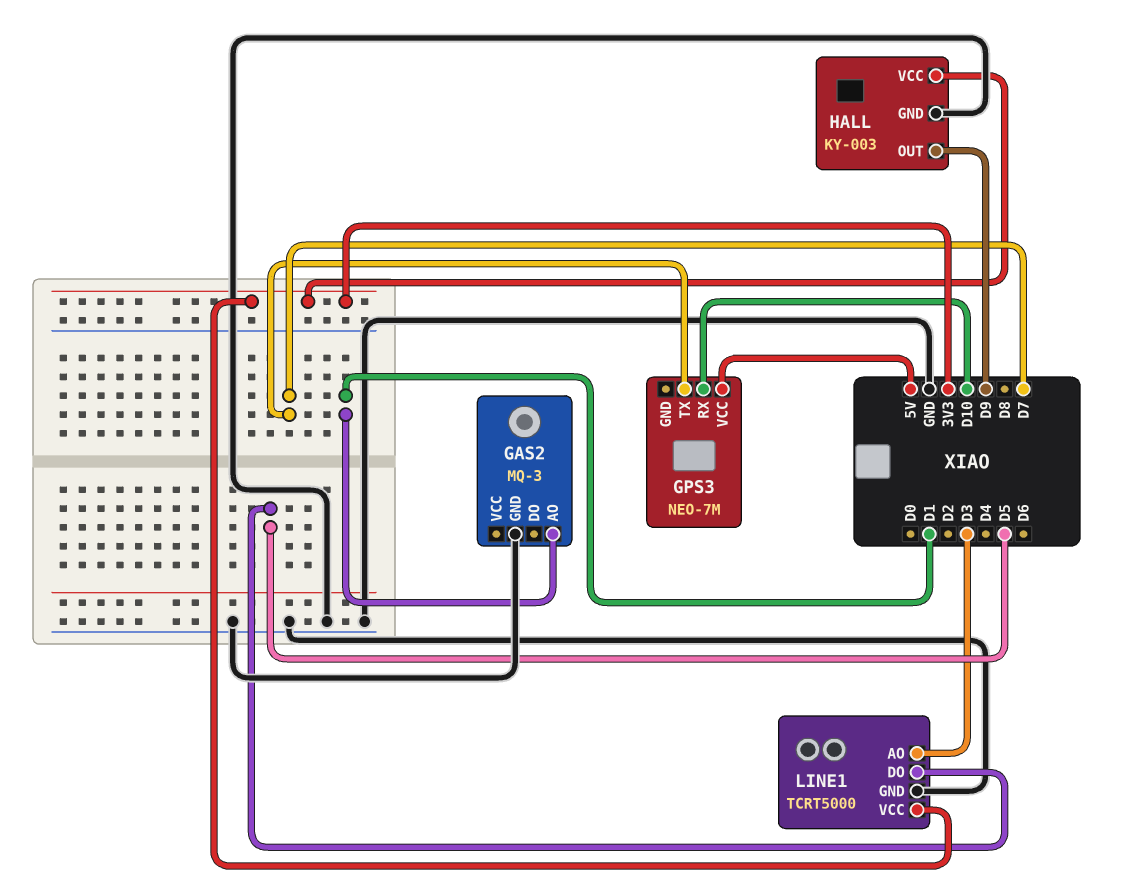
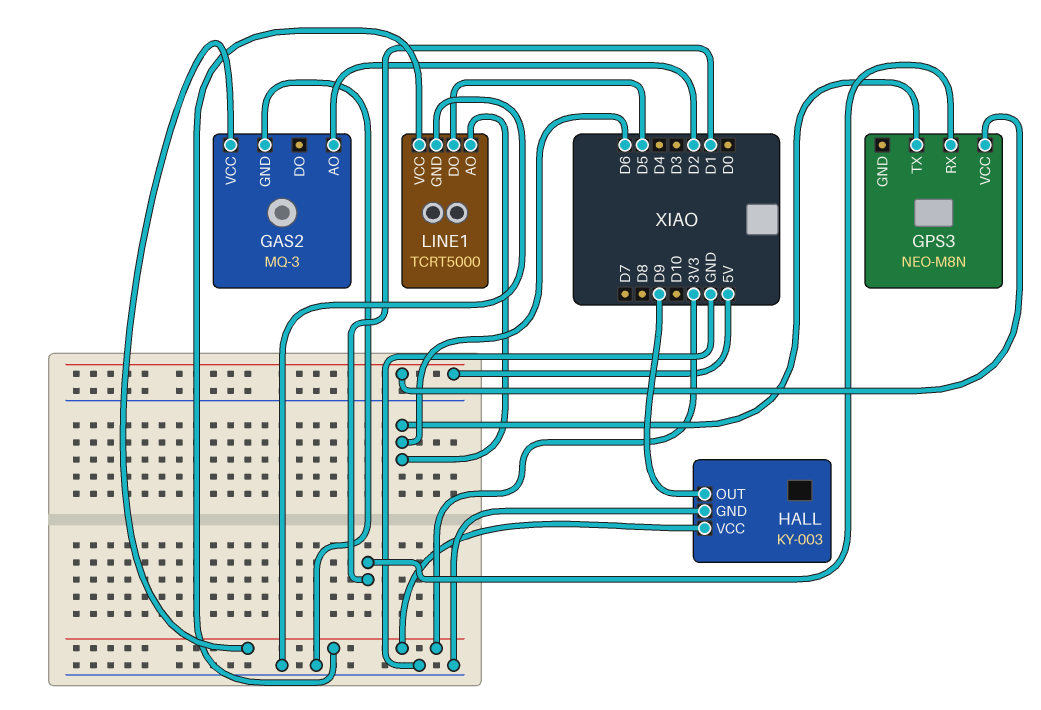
GAS2 pin AO: D1 -> D2
GAS2 pin VCC: none -> 3V3
GPS3: NEO-7M -> NEO-M8N
GPS3 pin RX: D10 -> D1
GPS3 pin TX: D7 -> D6
LINE1 pin AO: D3 -> D6

